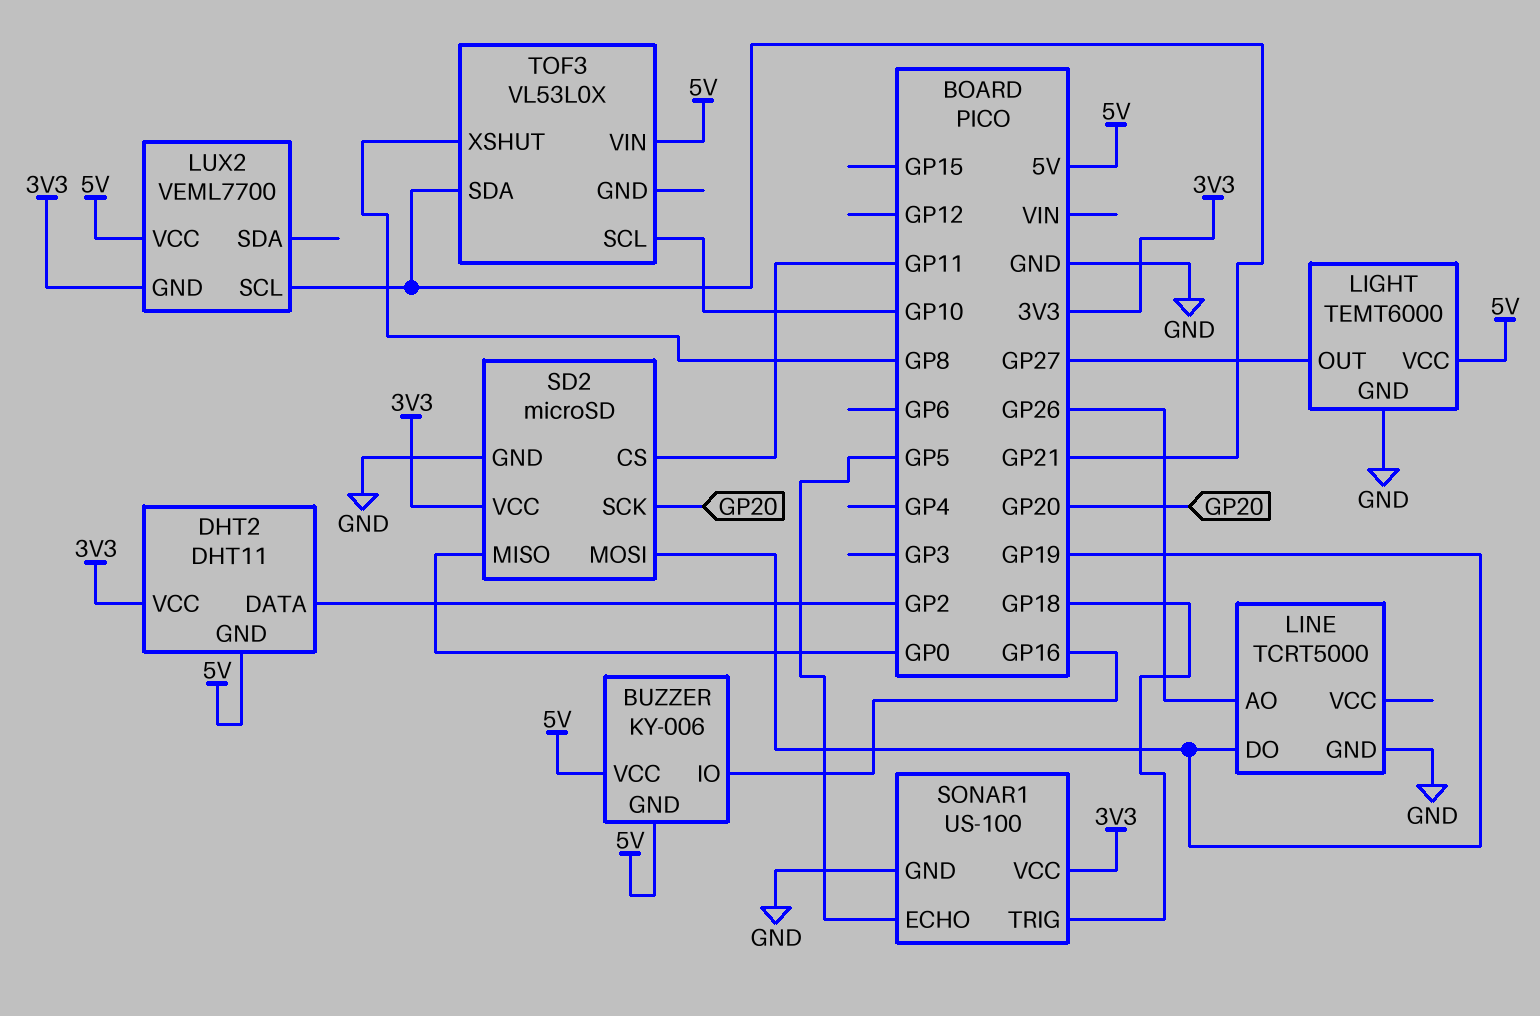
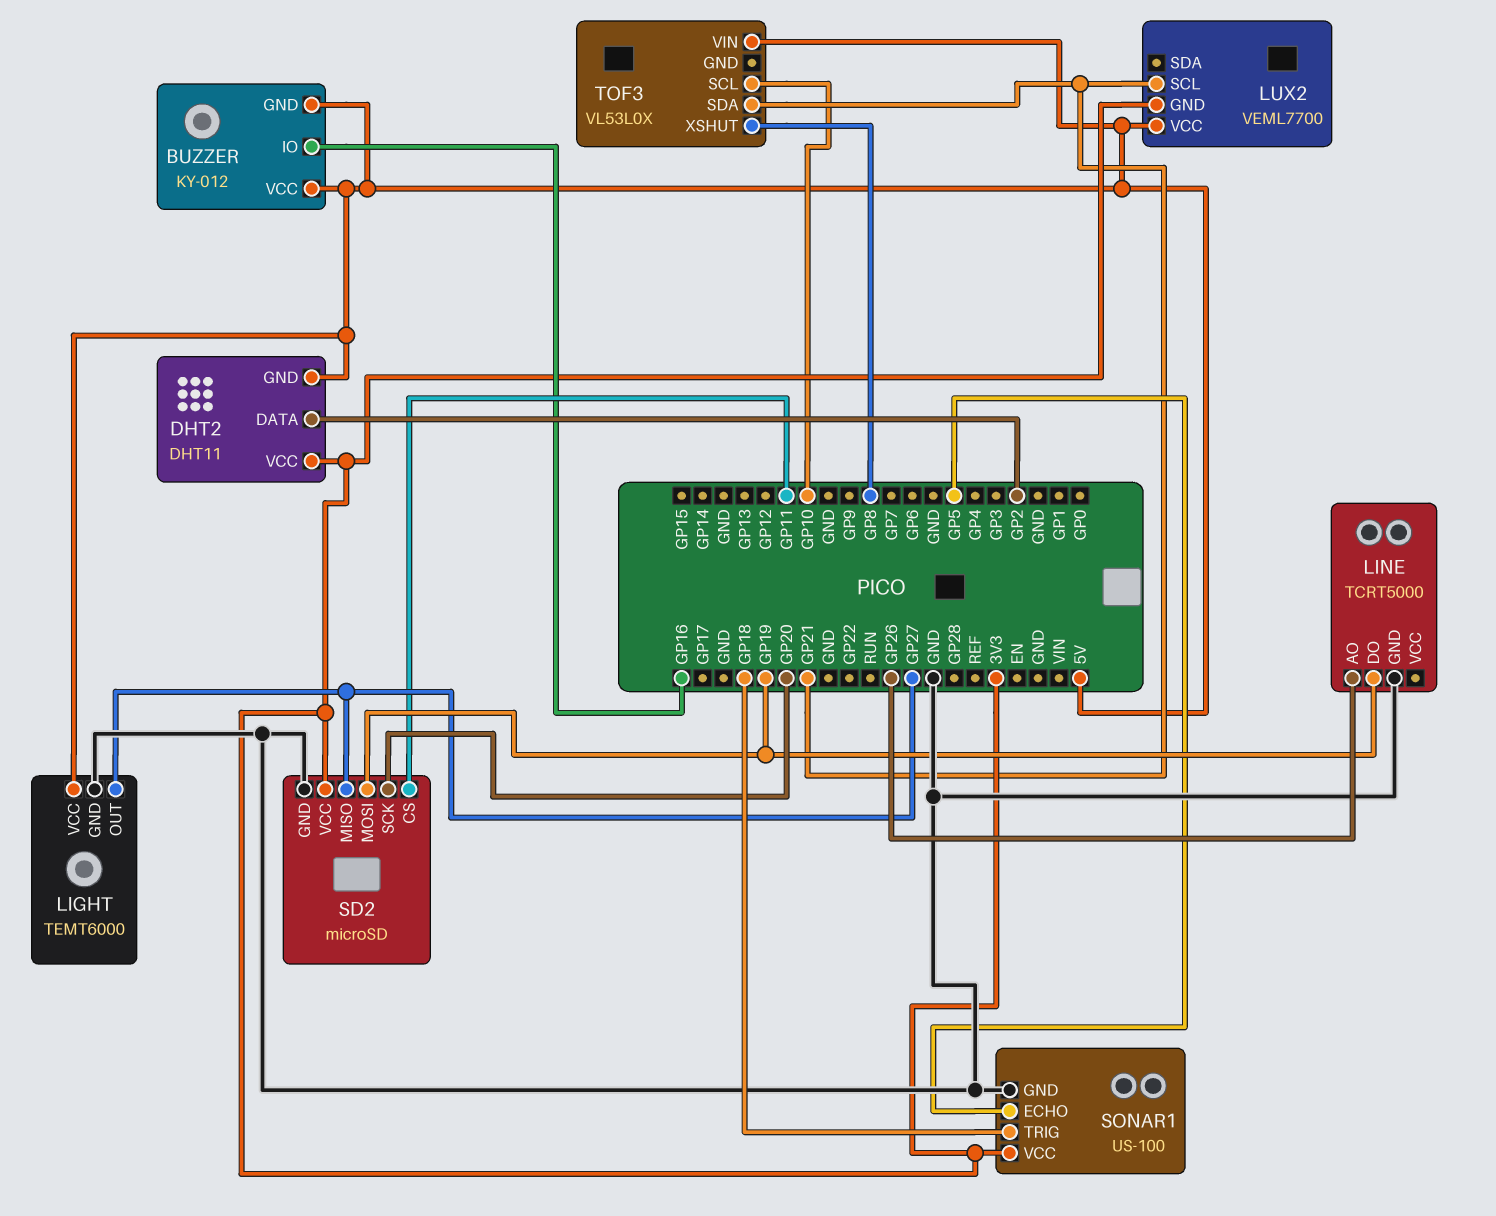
BUZZER: KY-006 -> KY-012
SD2 pin MISO: GP0 -> GP27

